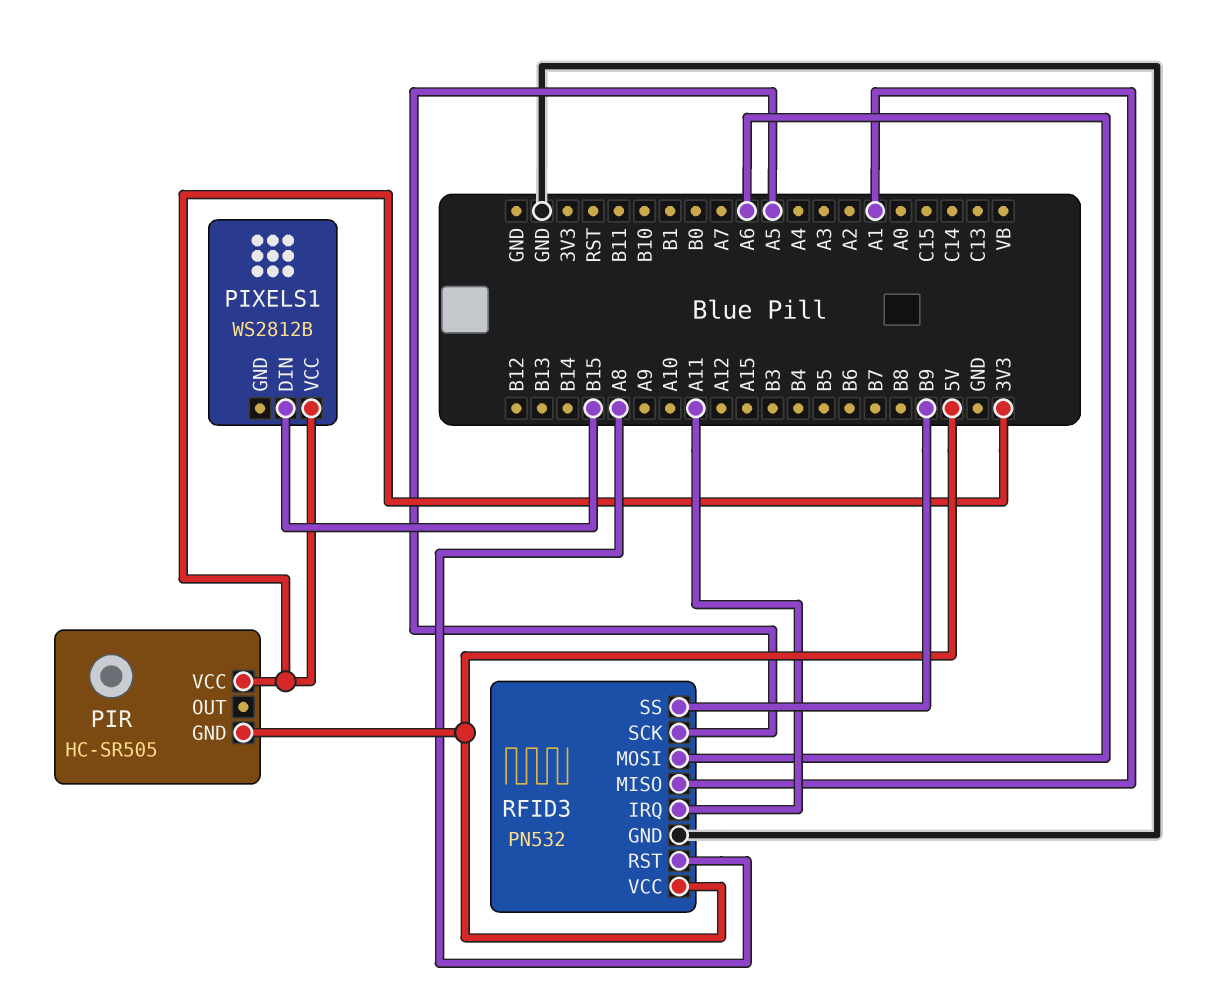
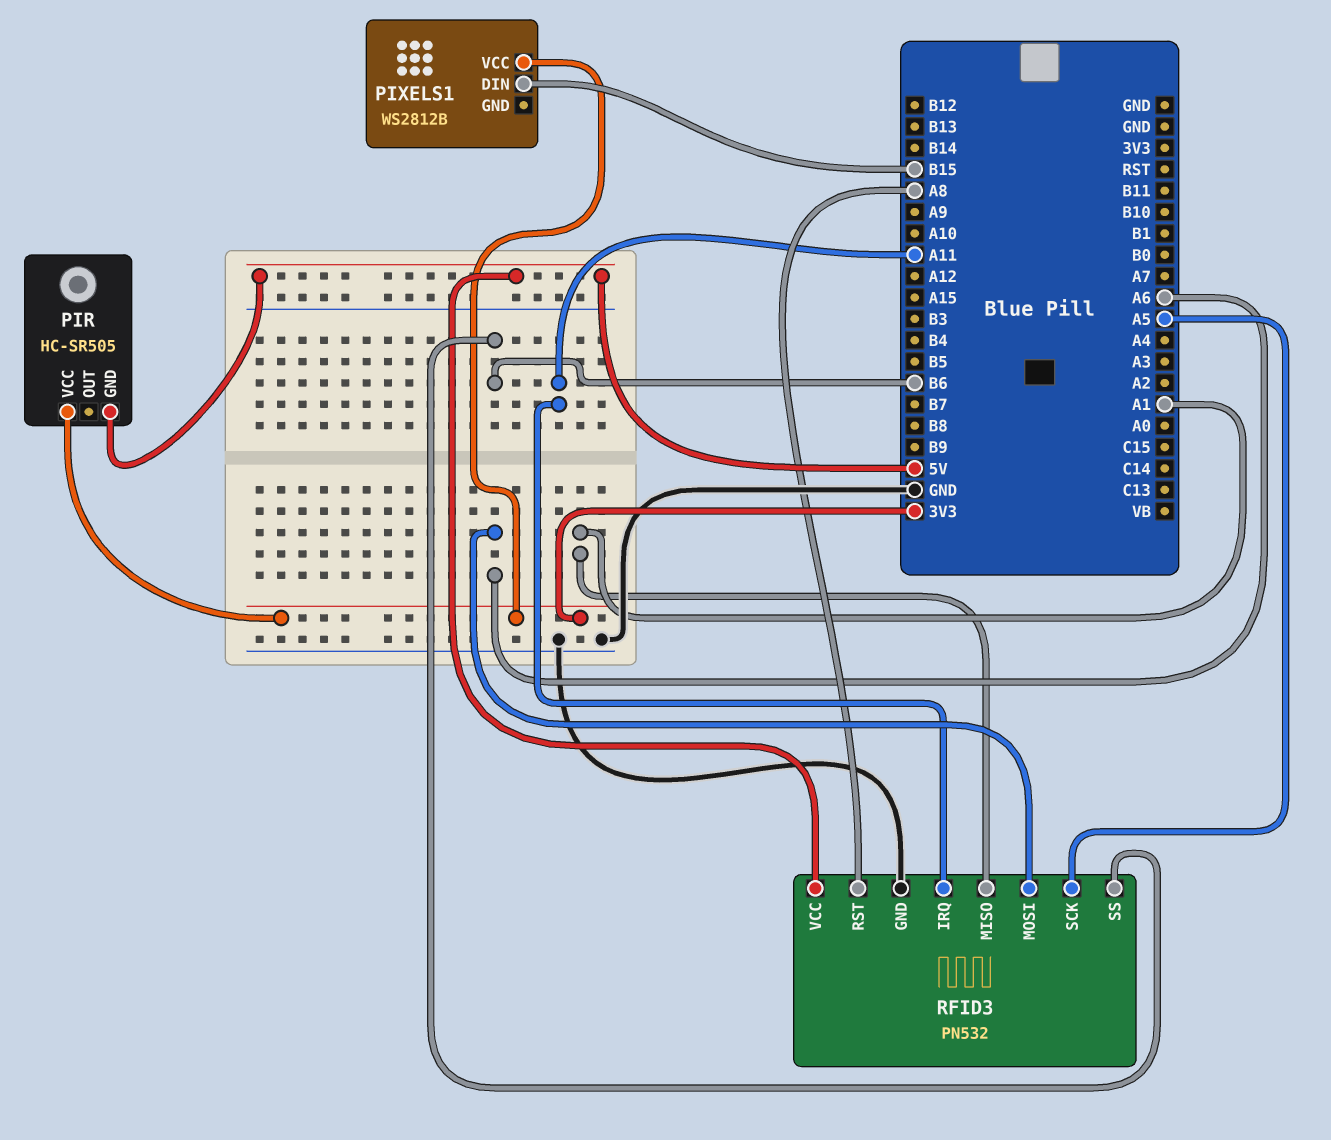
RFID3 pin SS: B9 -> B6

